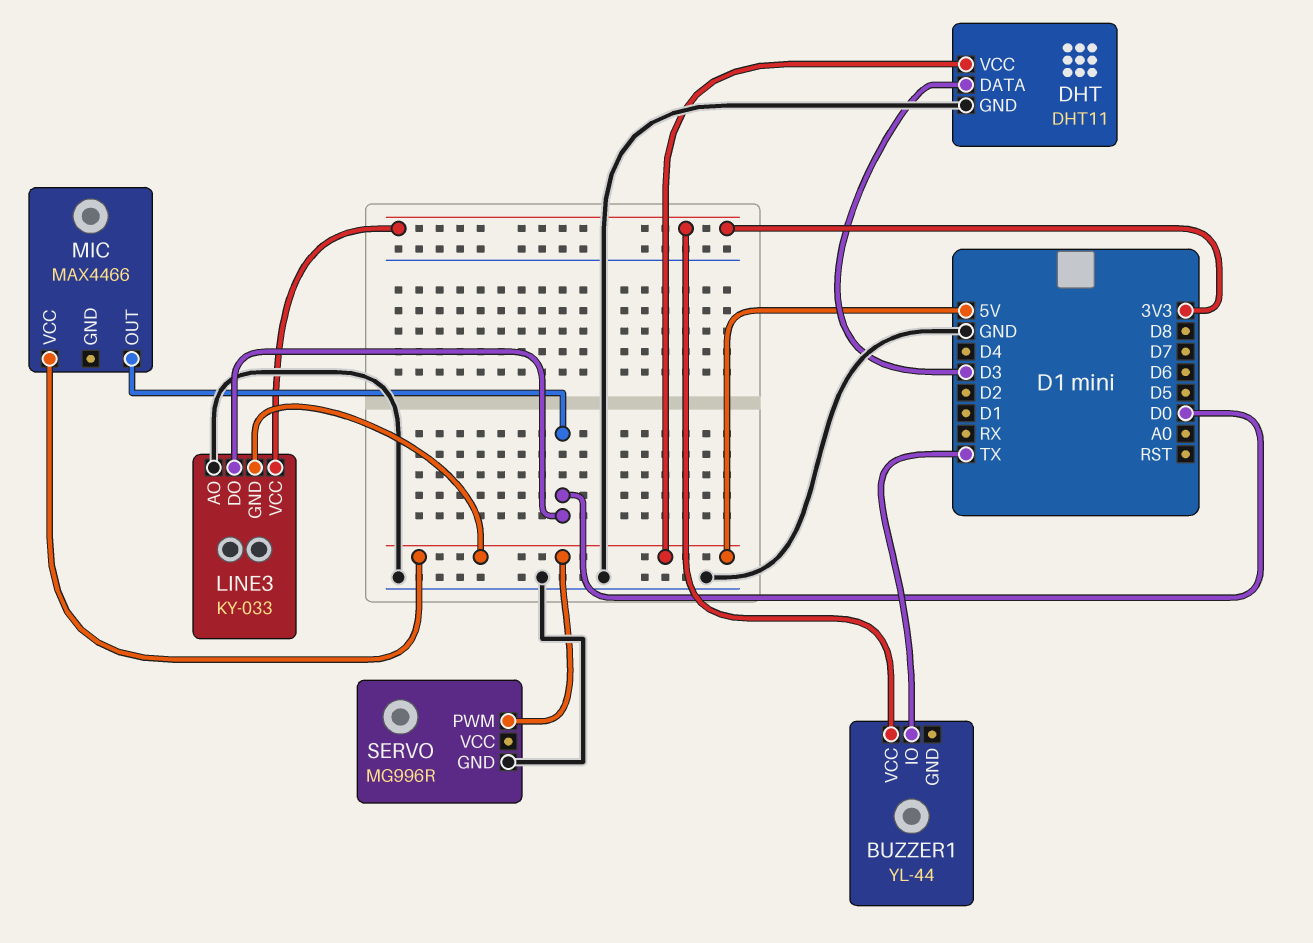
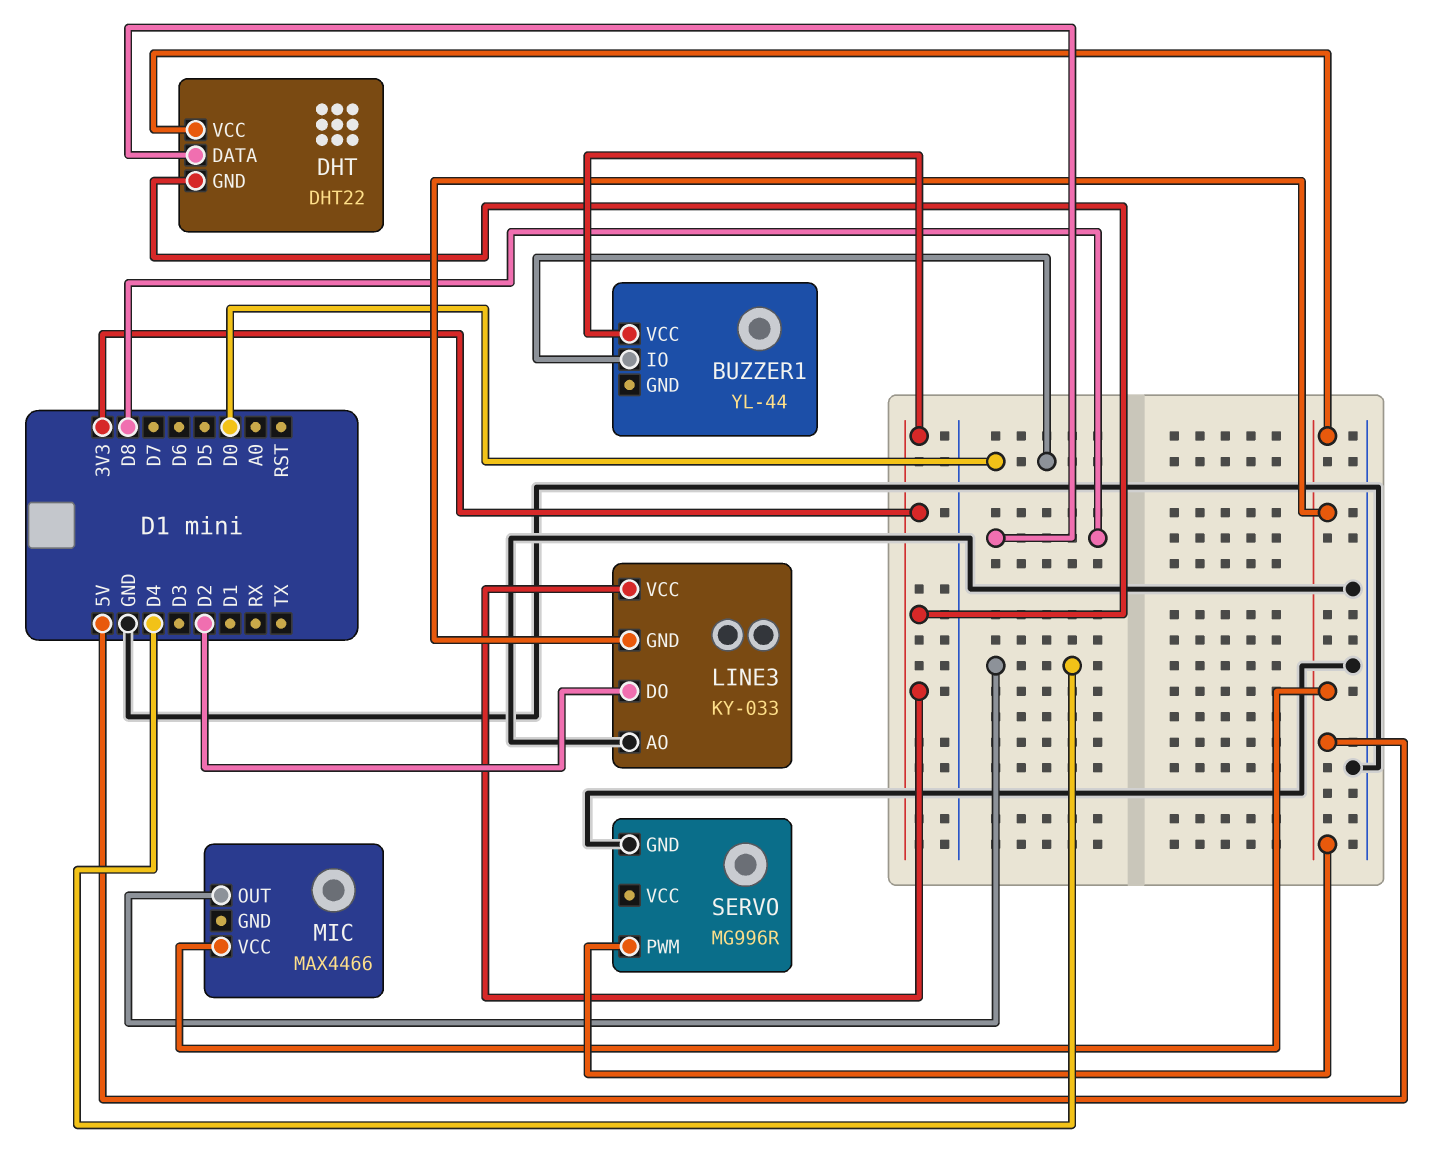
BUZZER1 pin IO: TX -> D0
DHT: DHT11 -> DHT22
DHT pin DATA: D3 -> D8
DHT pin GND: GND -> 3V3
LINE3 pin DO: D0 -> D2
MIC pin OUT: D0 -> D4

